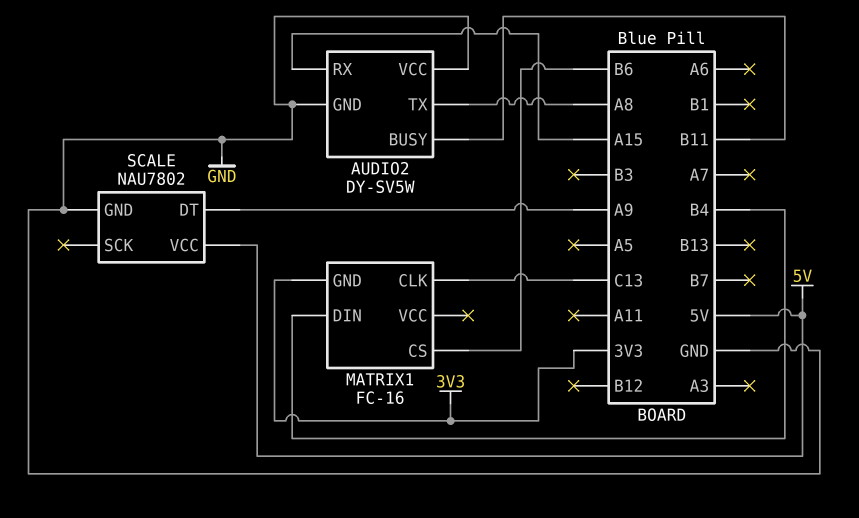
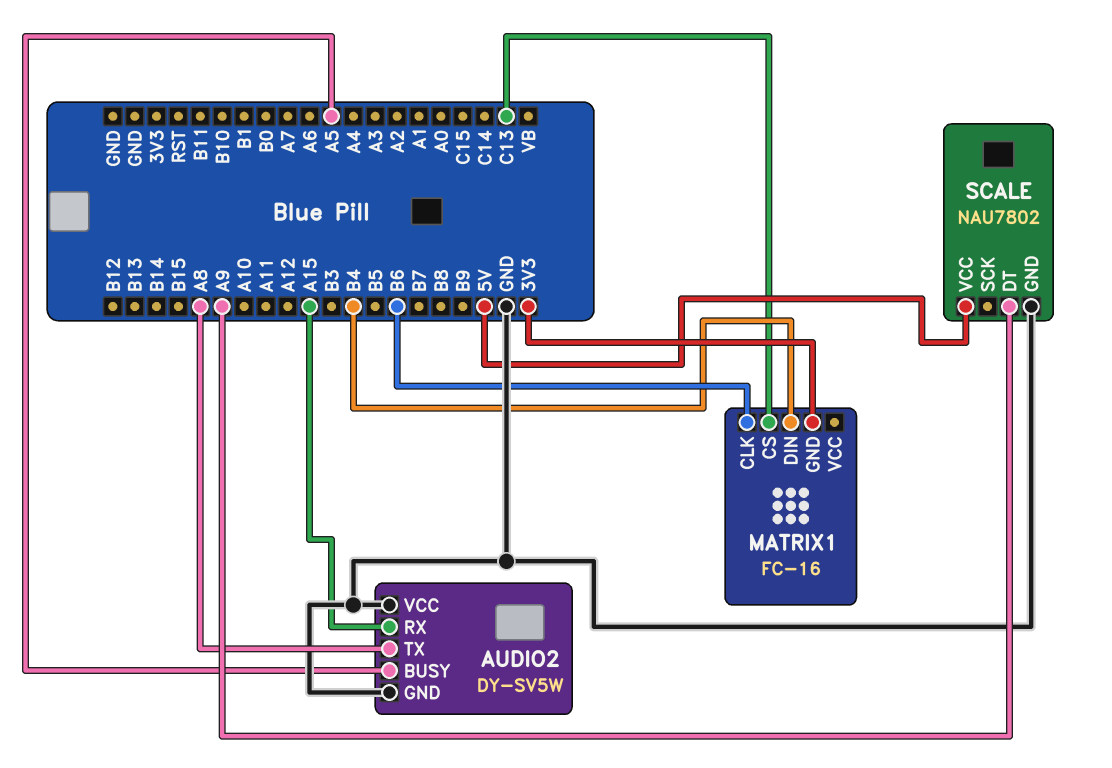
AUDIO2 pin BUSY: B11 -> A5
MATRIX1 pin CLK: C13 -> B6
MATRIX1 pin CS: B6 -> C13

